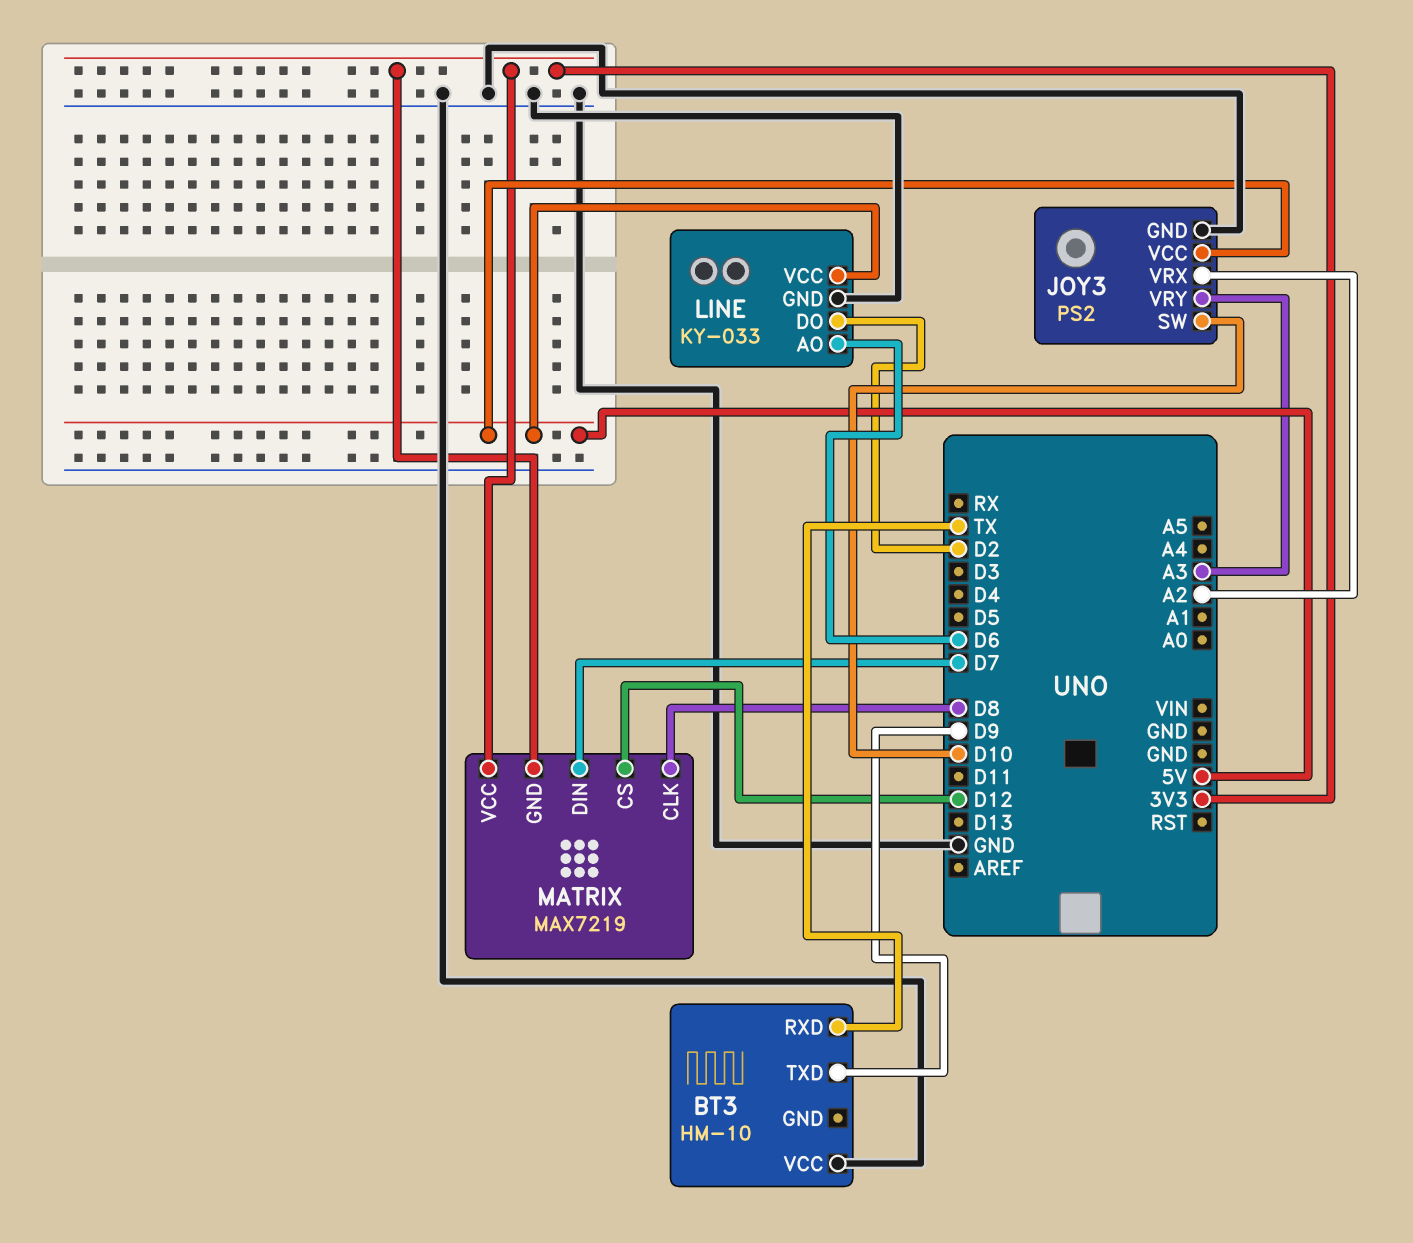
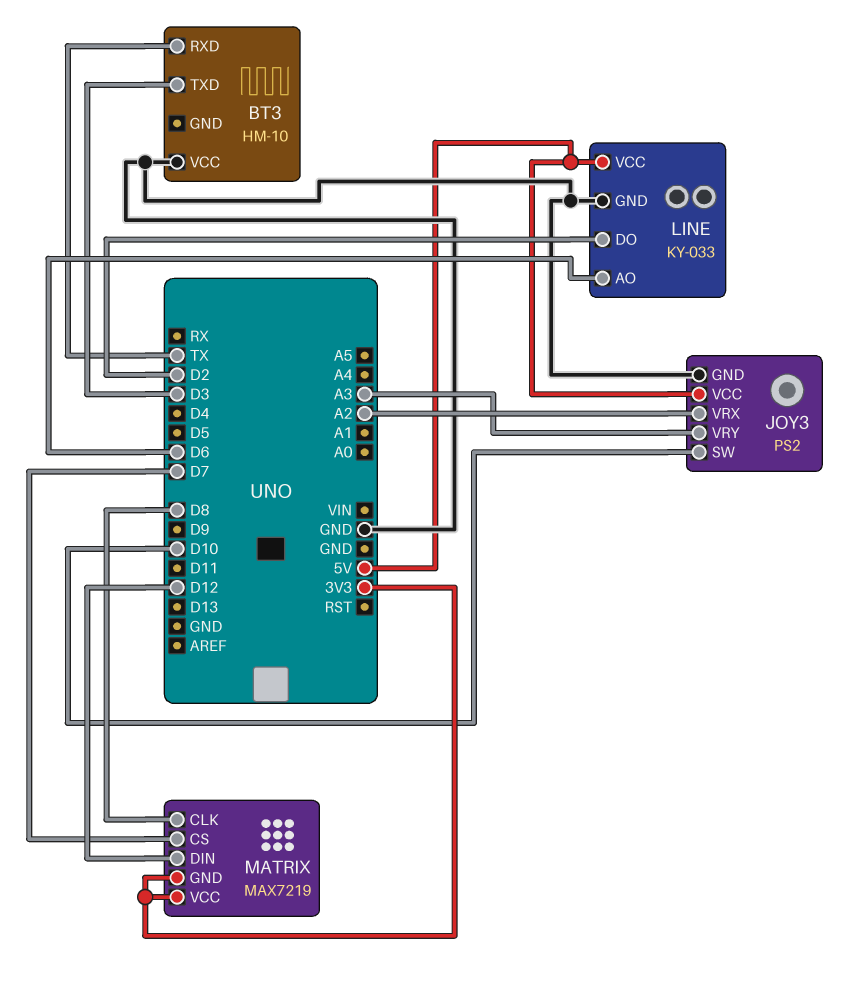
BT3 pin TXD: D9 -> D3
MATRIX pin CS: D12 -> D7
MATRIX pin DIN: D7 -> D12

